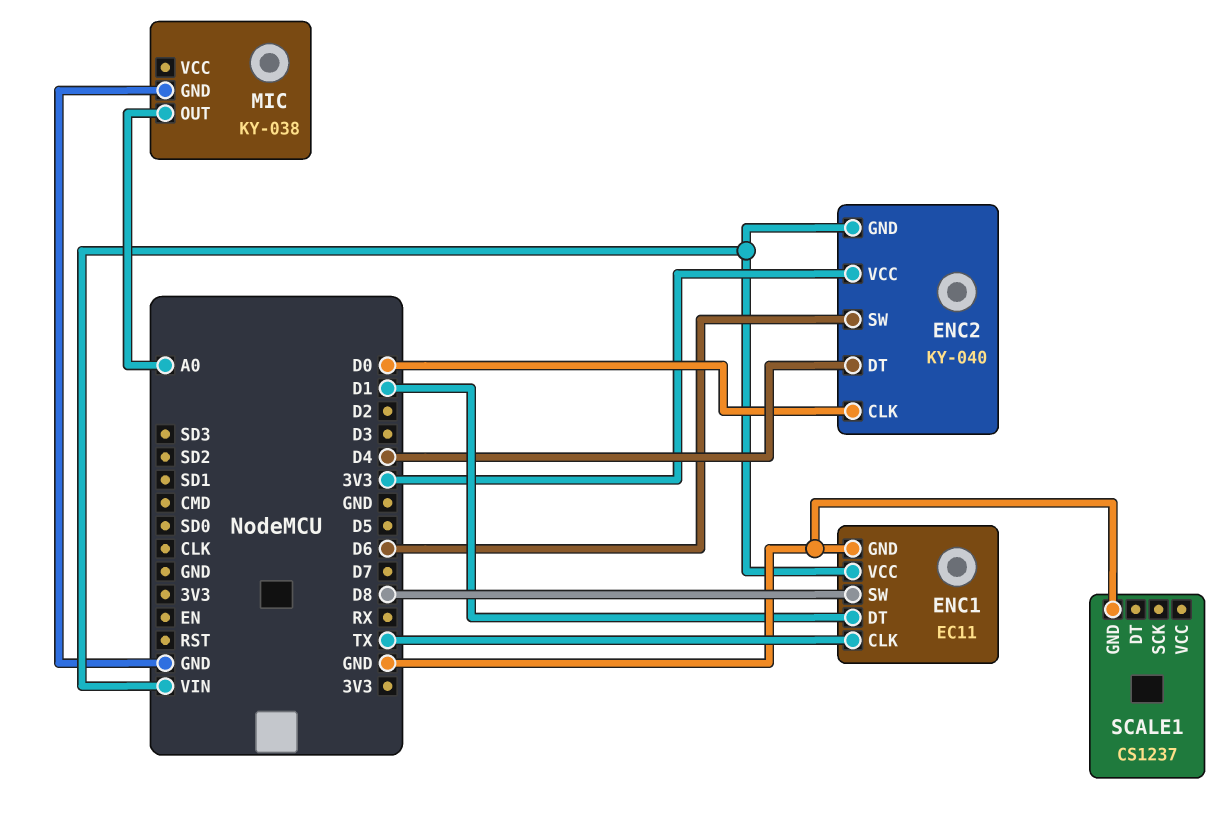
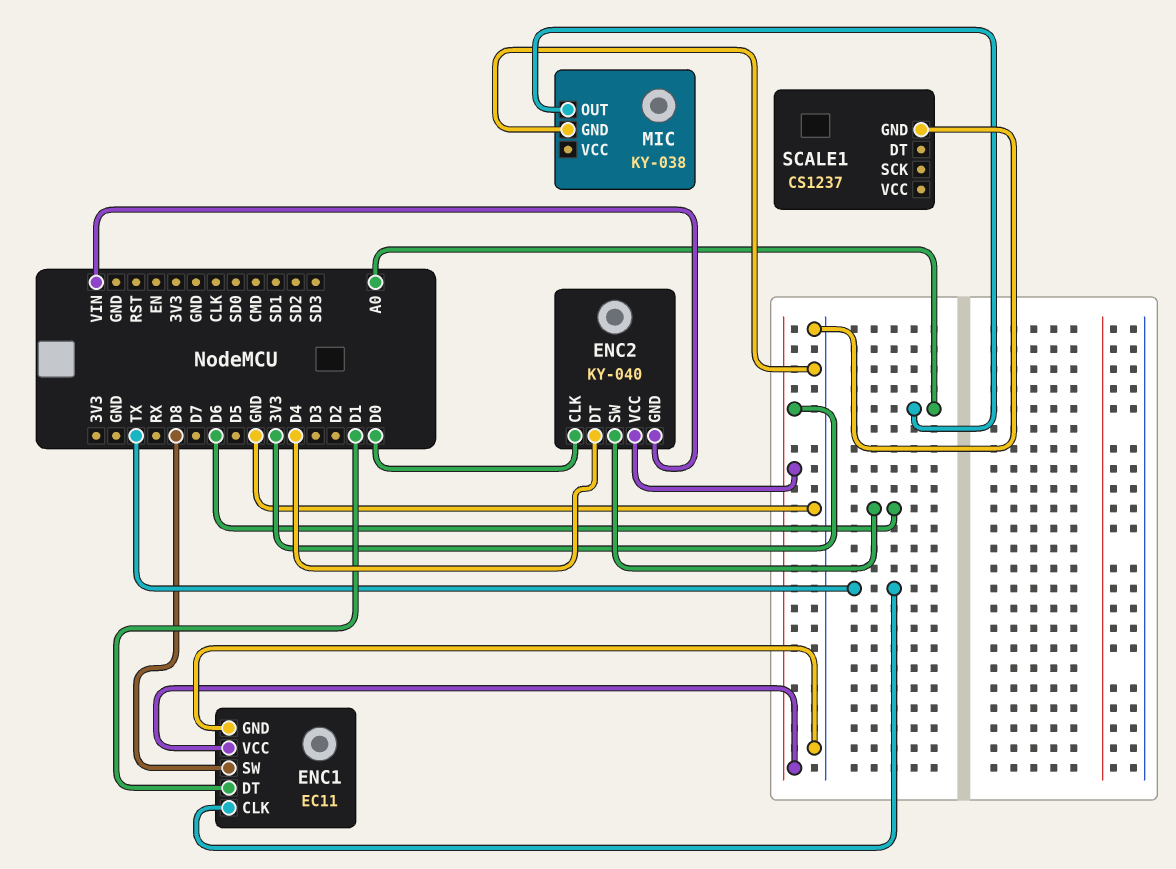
ENC1 pin VCC: VIN -> 3V3

